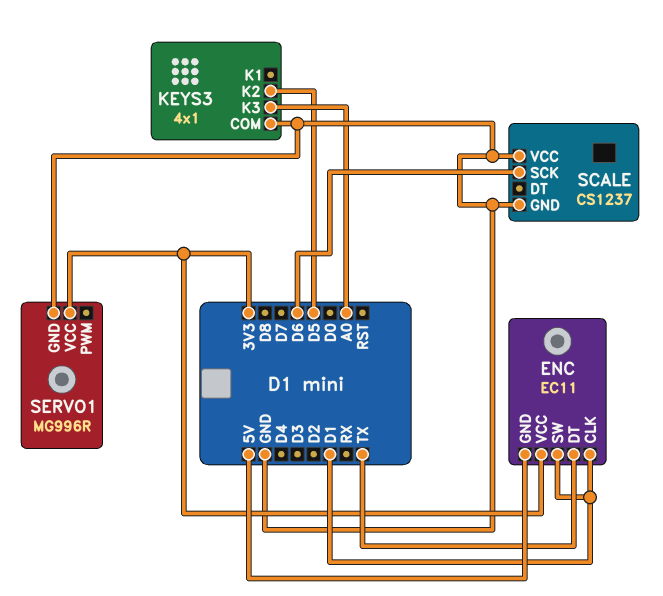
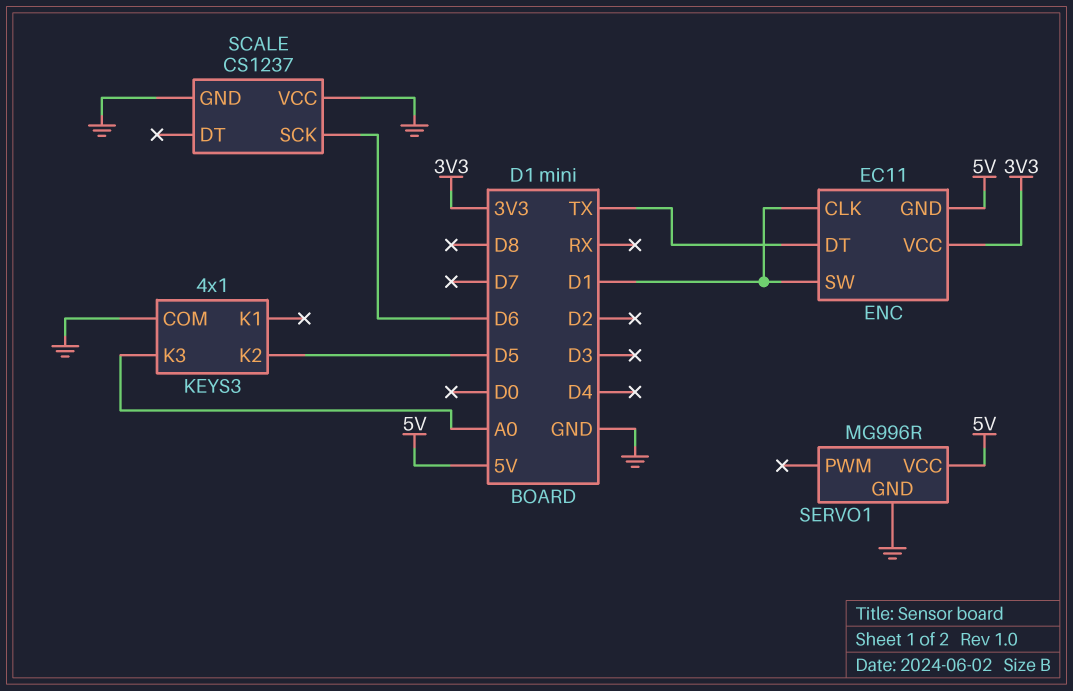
SERVO1 pin VCC: 3V3 -> 5V

